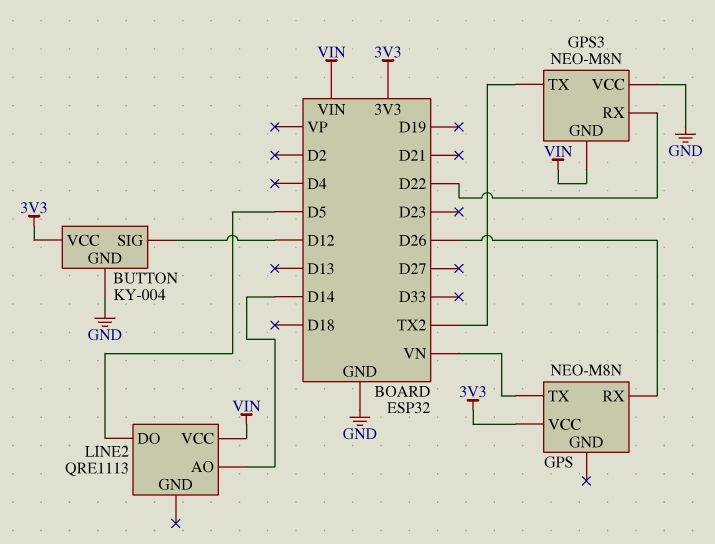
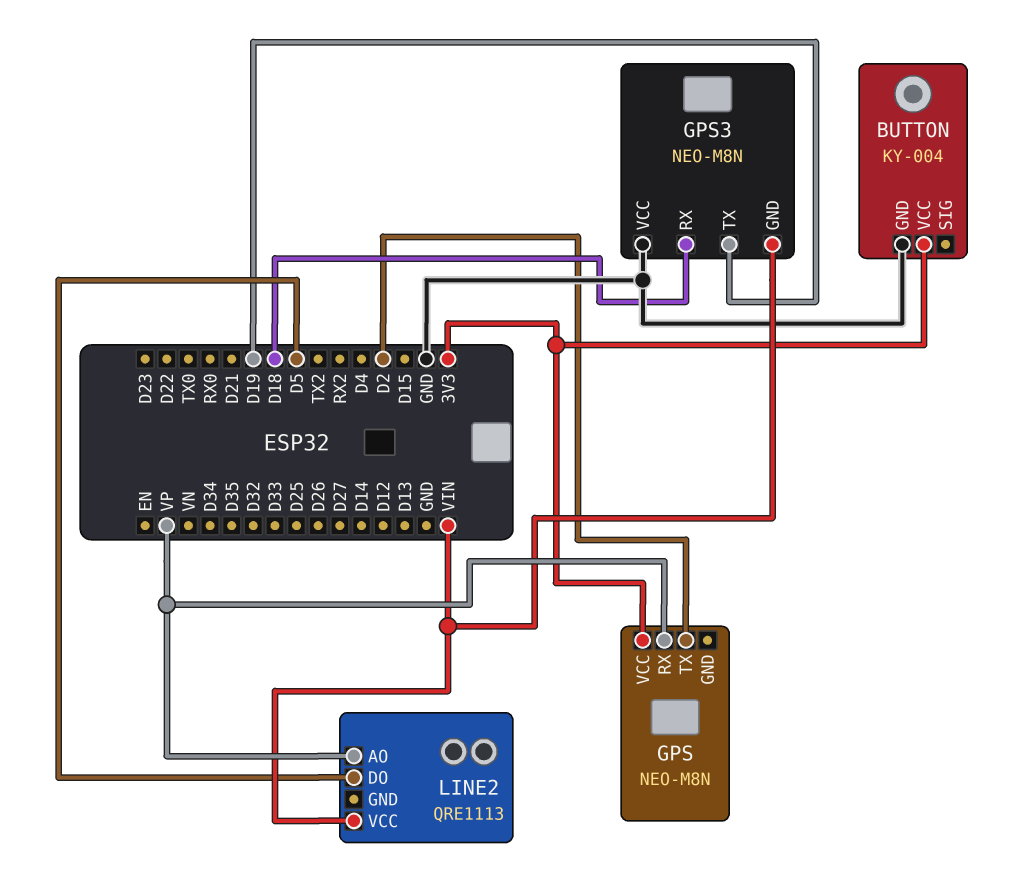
BUTTON pin SIG: D12 -> none
GPS pin RX: D26 -> VP
GPS pin TX: VN -> D2
GPS3 pin RX: D22 -> D18
GPS3 pin TX: TX2 -> D19
LINE2 pin AO: D14 -> VP

